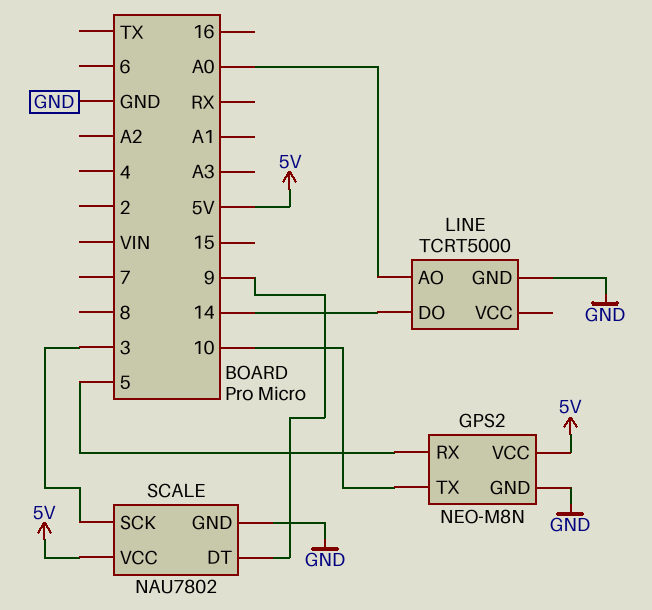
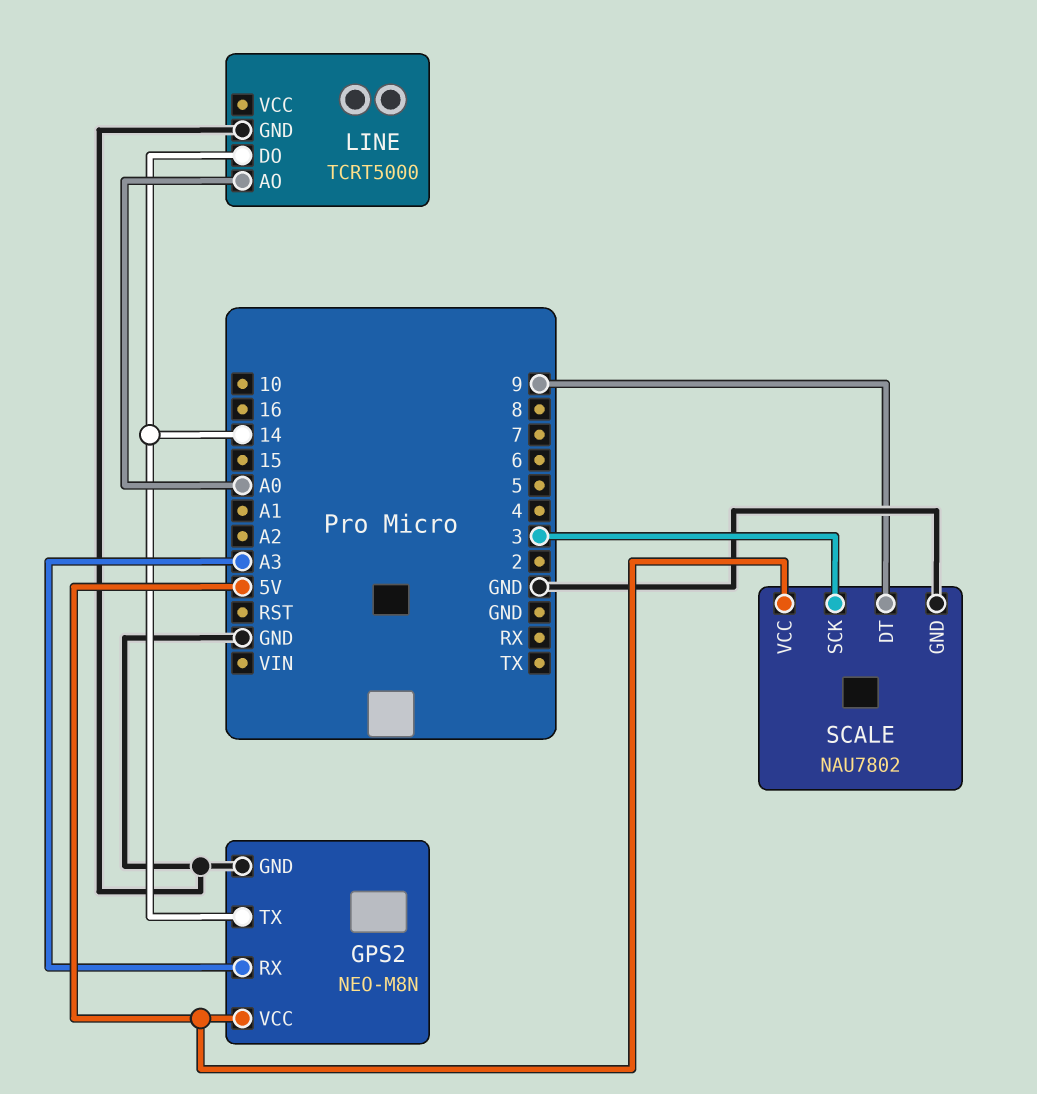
GPS2 pin RX: 5 -> A3
GPS2 pin TX: 10 -> 14

